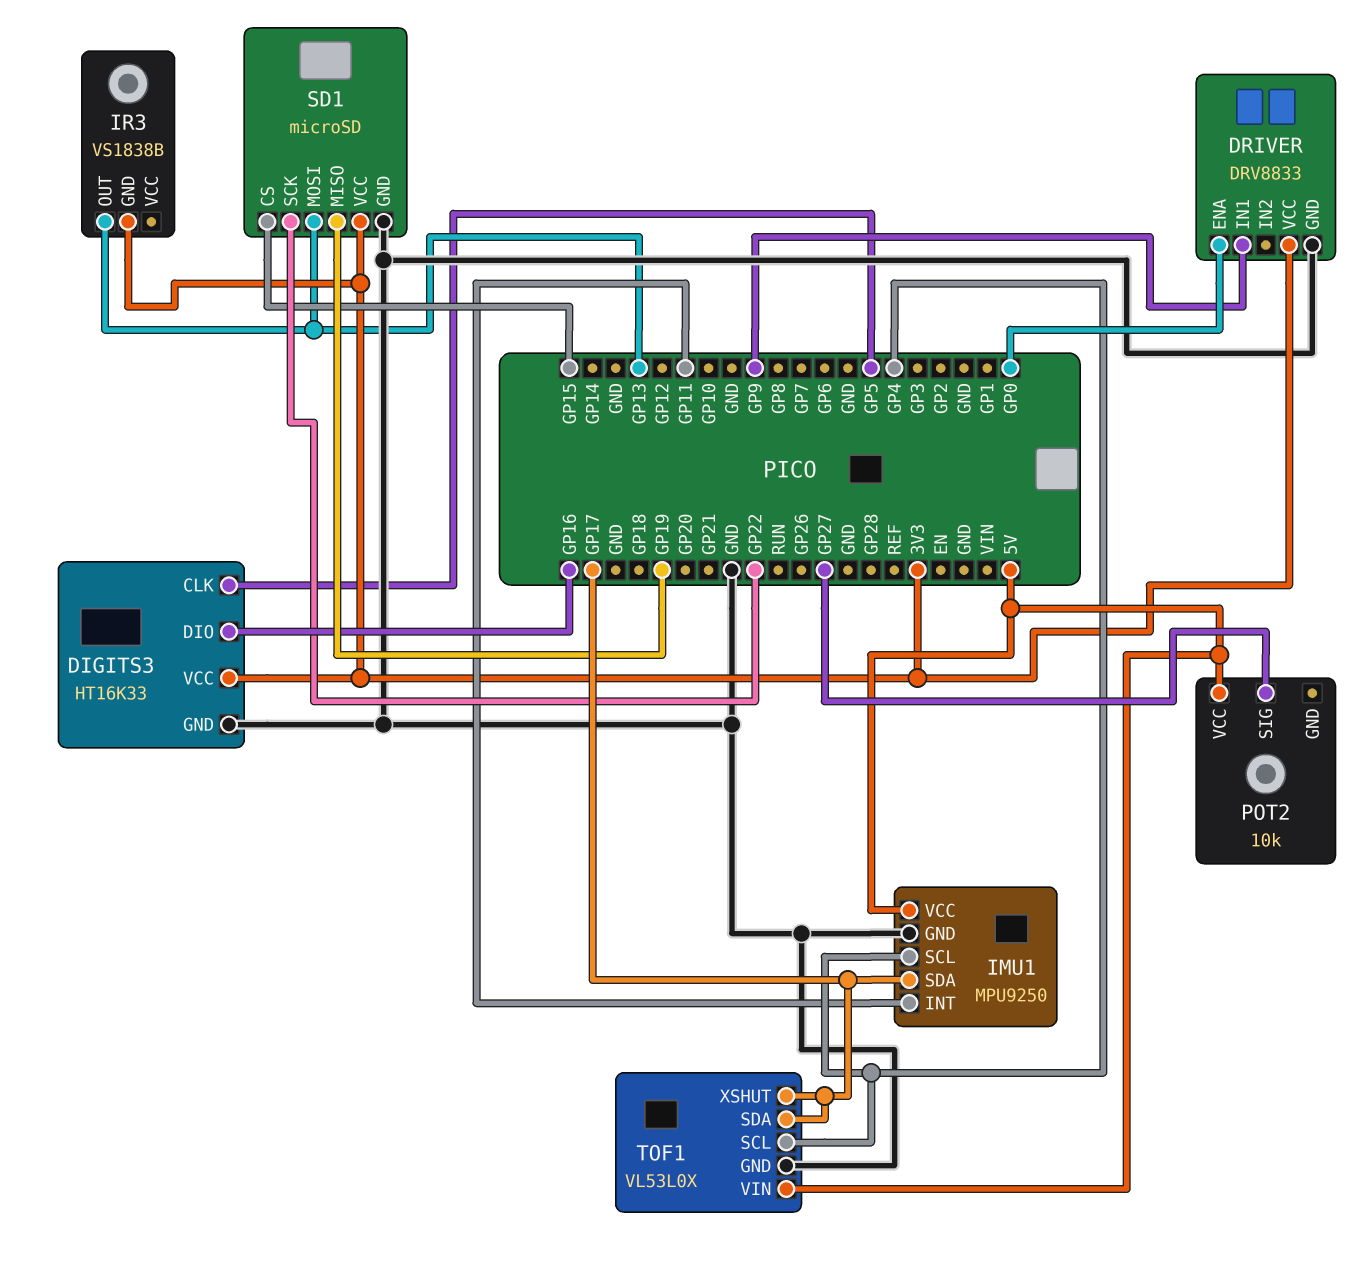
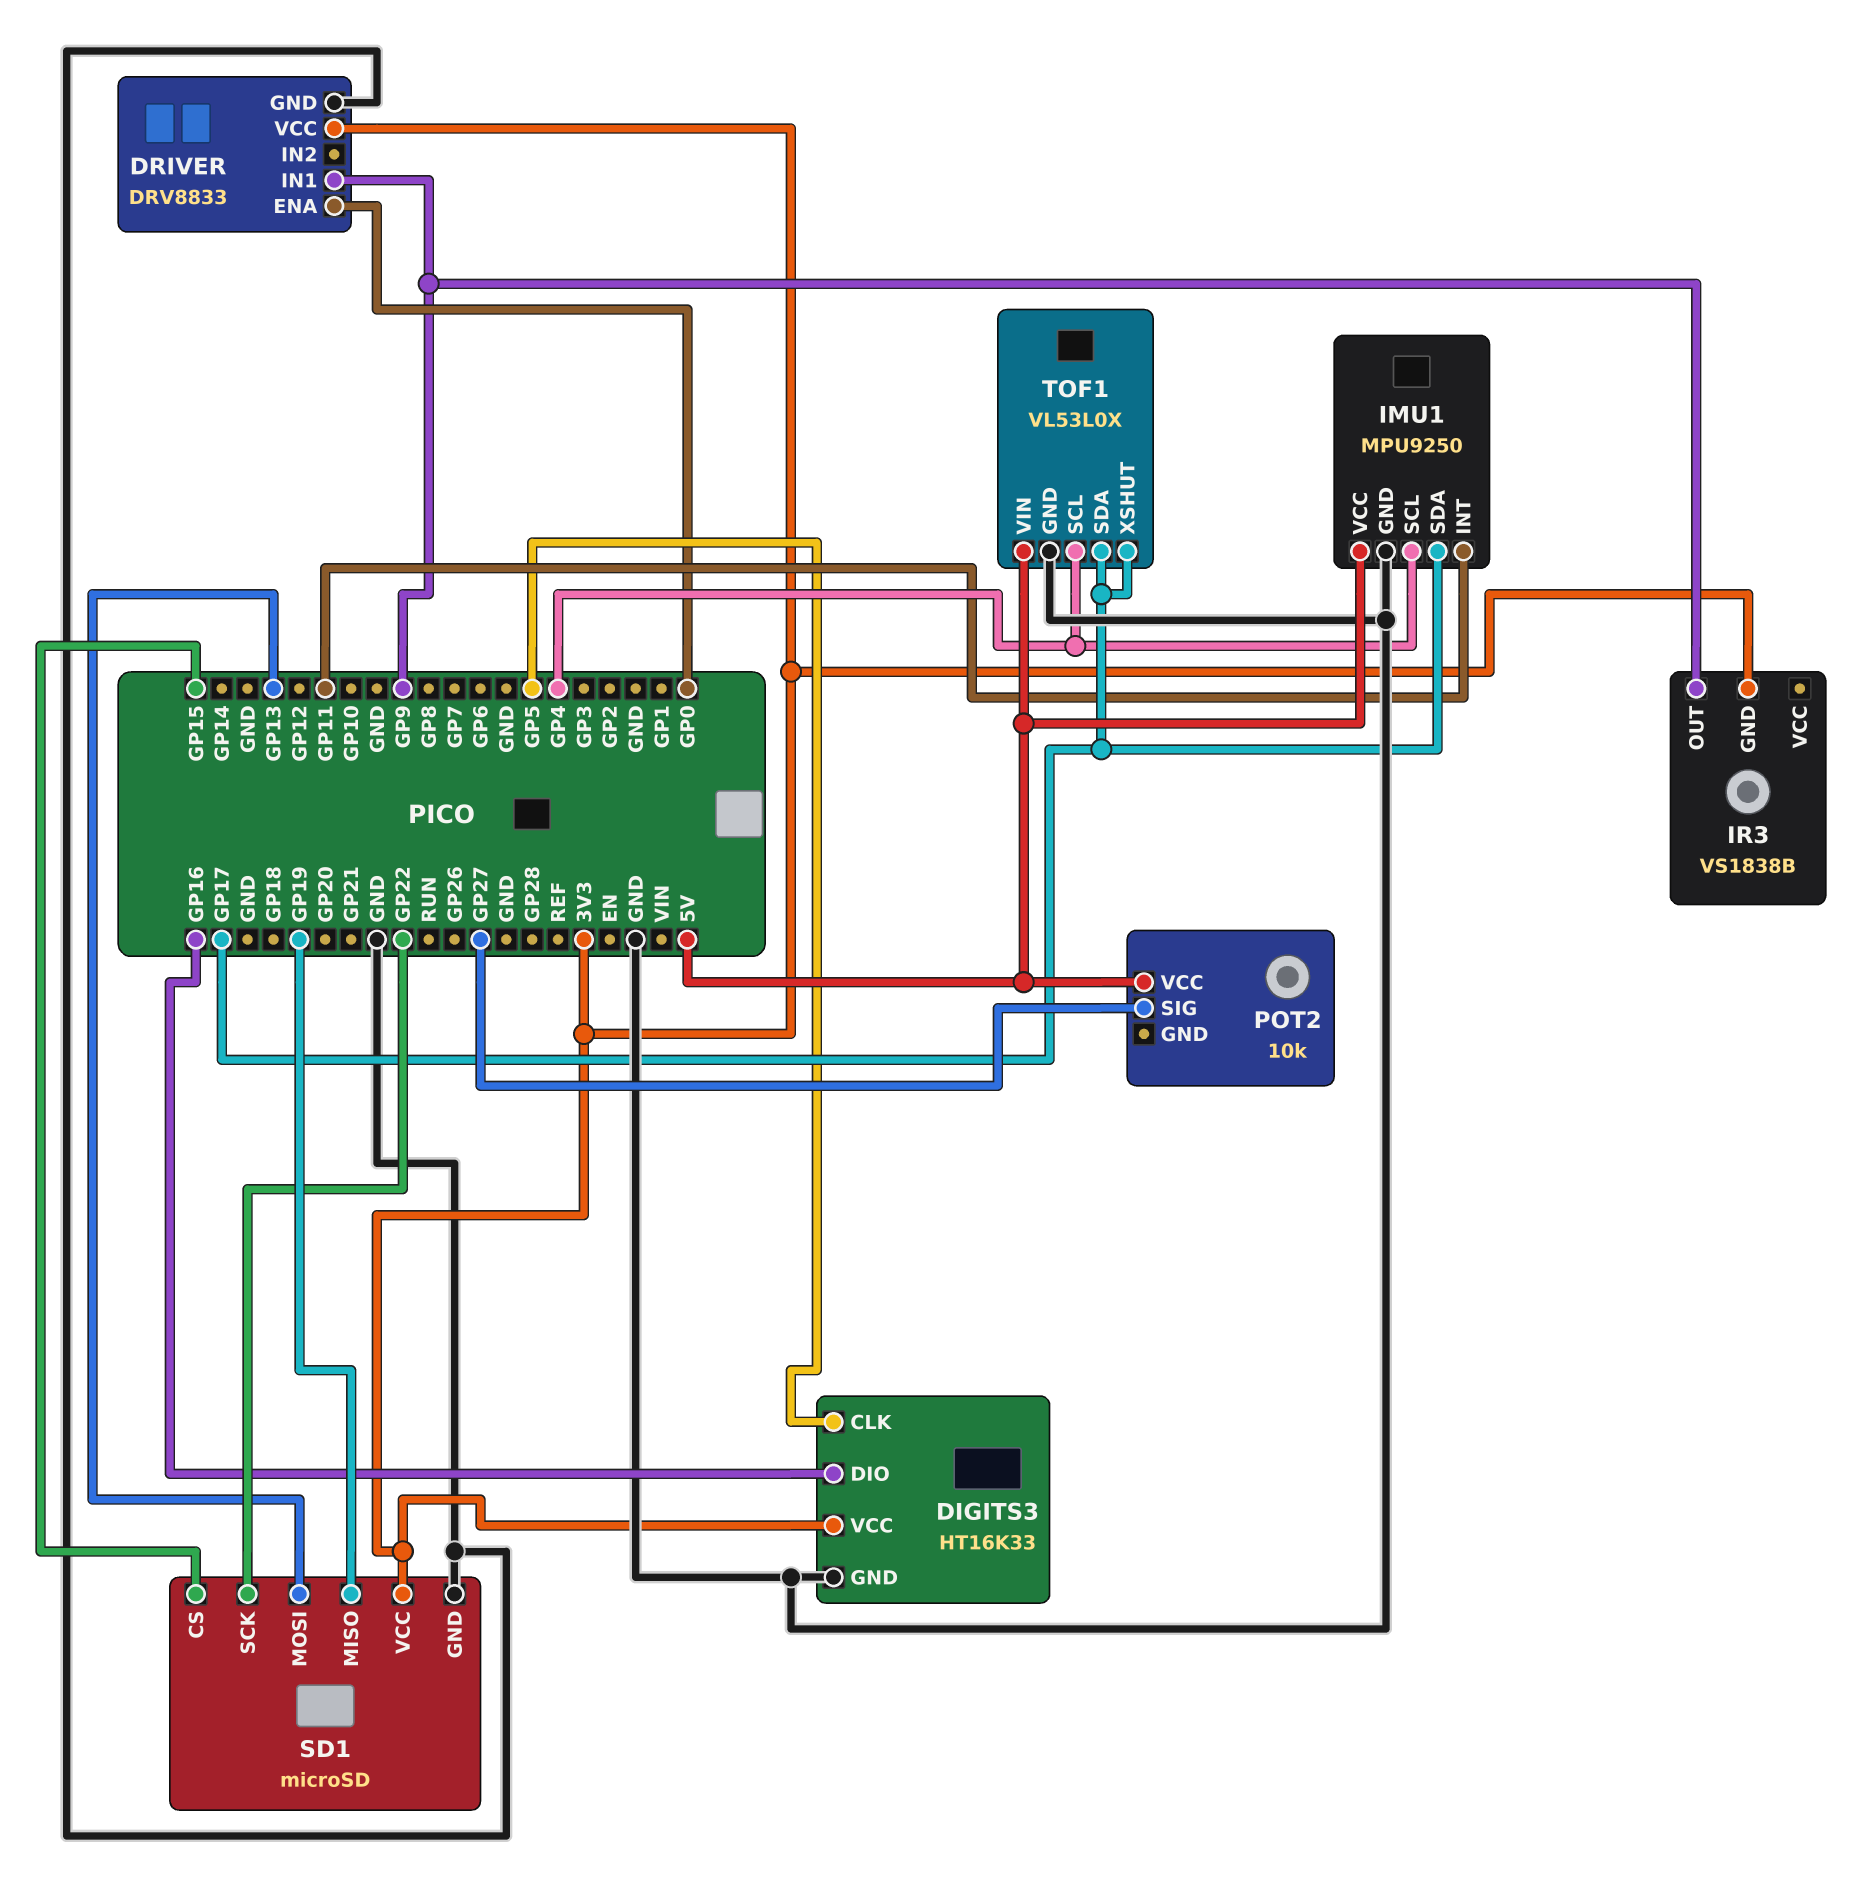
IR3 pin OUT: GP13 -> GP9

